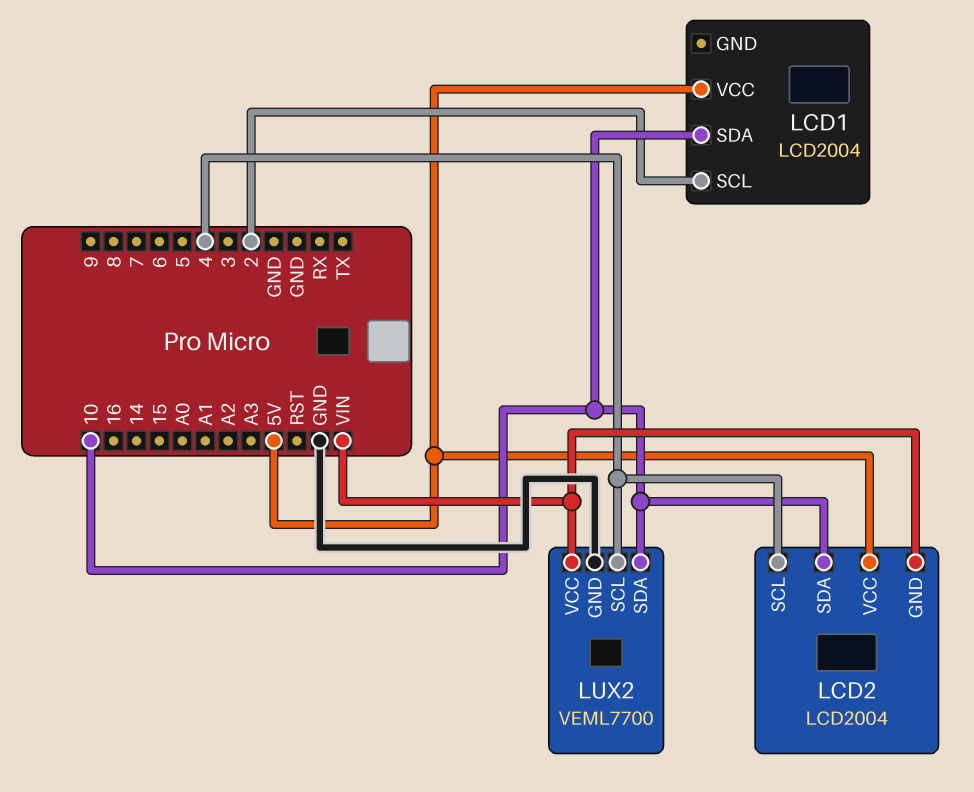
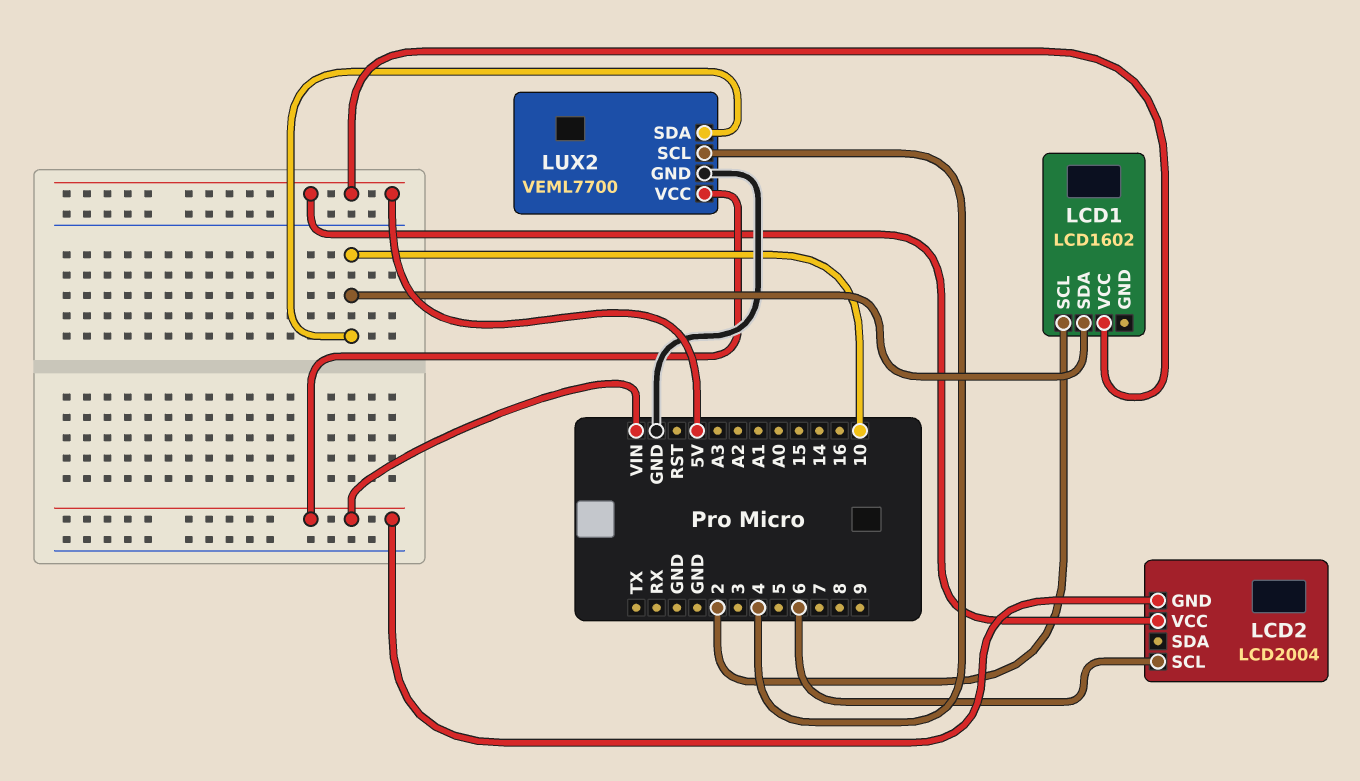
LCD1: LCD2004 -> LCD1602
LCD2 pin SCL: 4 -> 6
LCD2 pin SDA: 10 -> none

